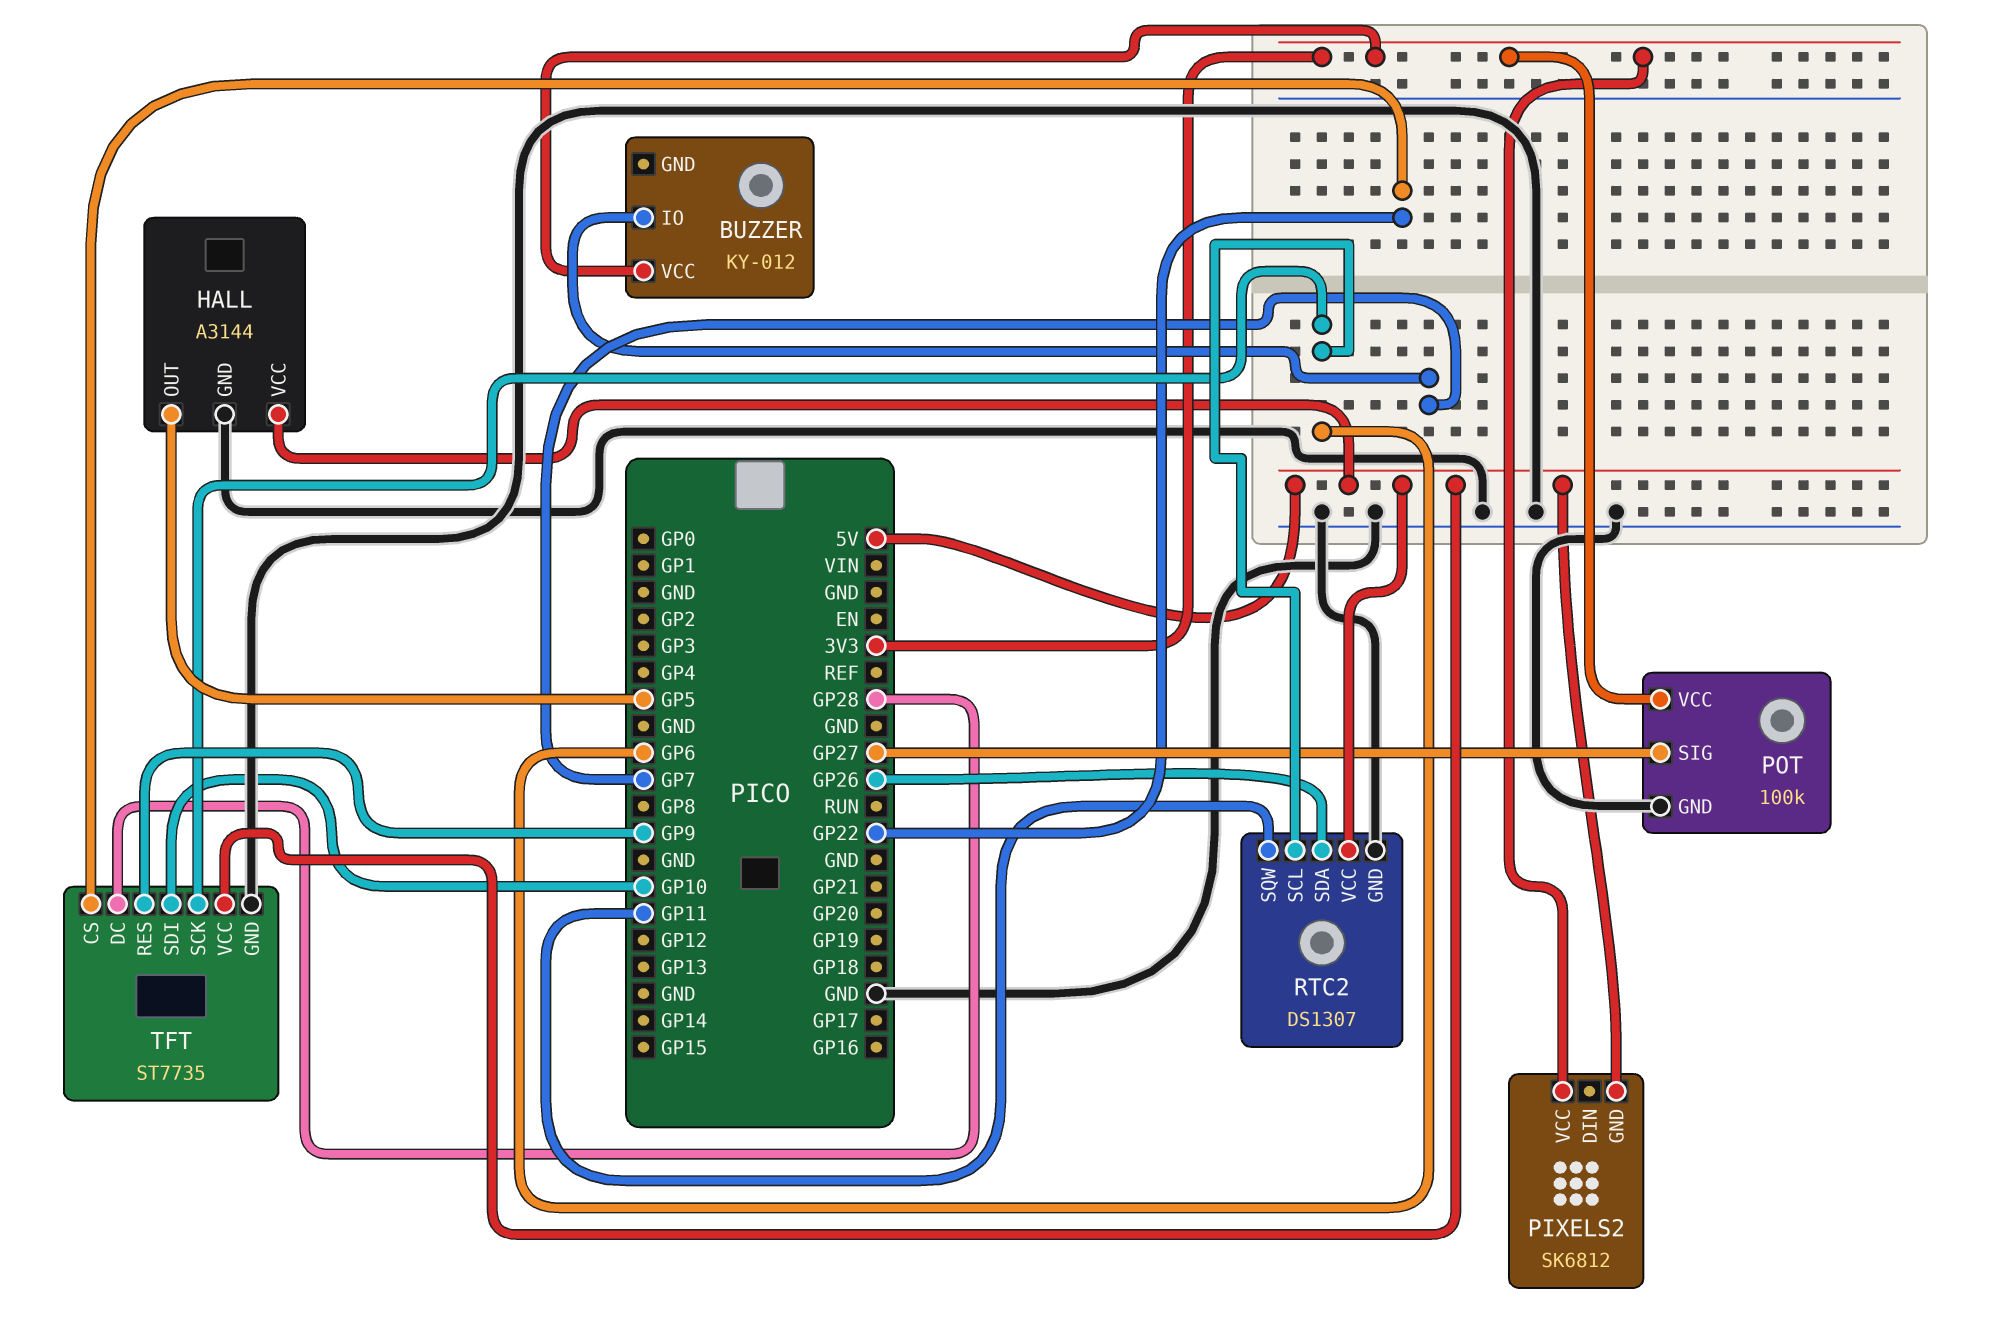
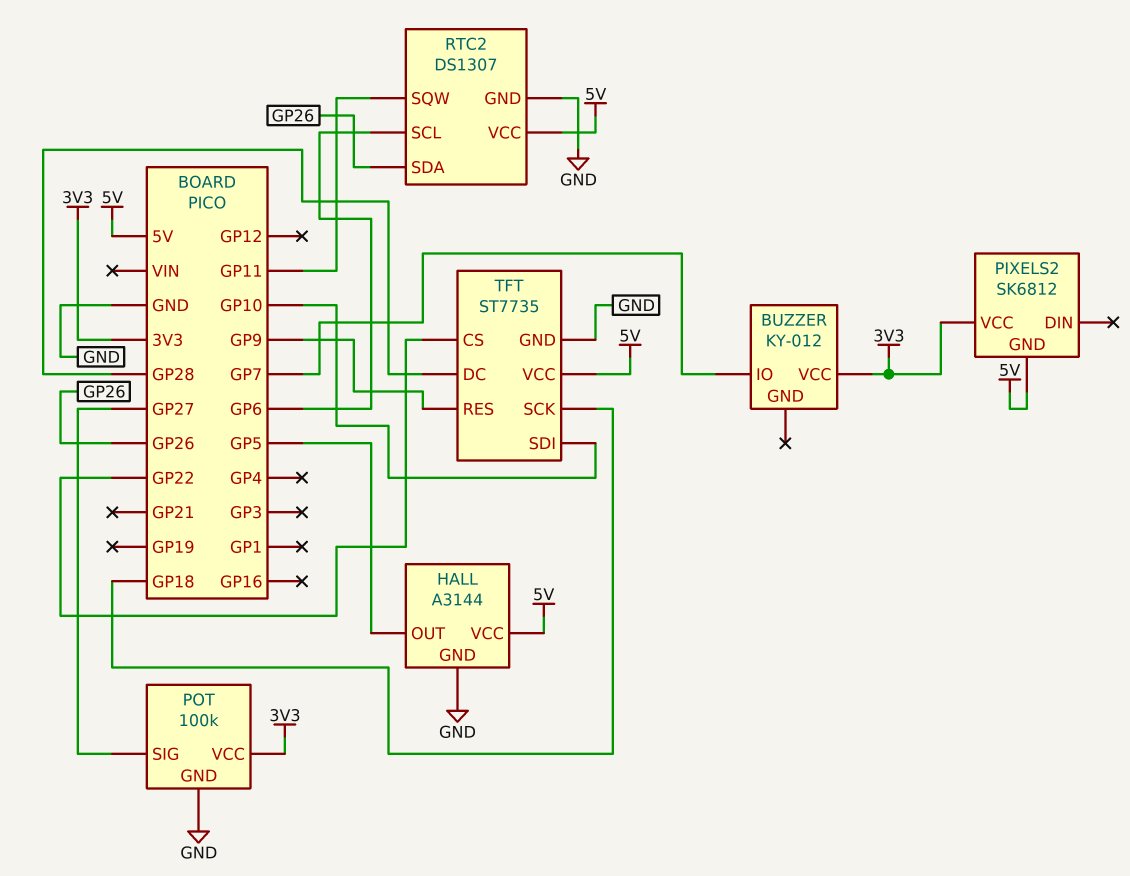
TFT pin SCK: GP6 -> GP18

